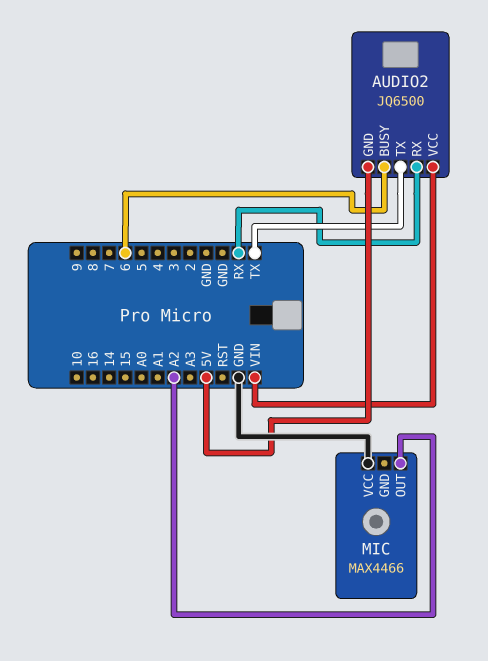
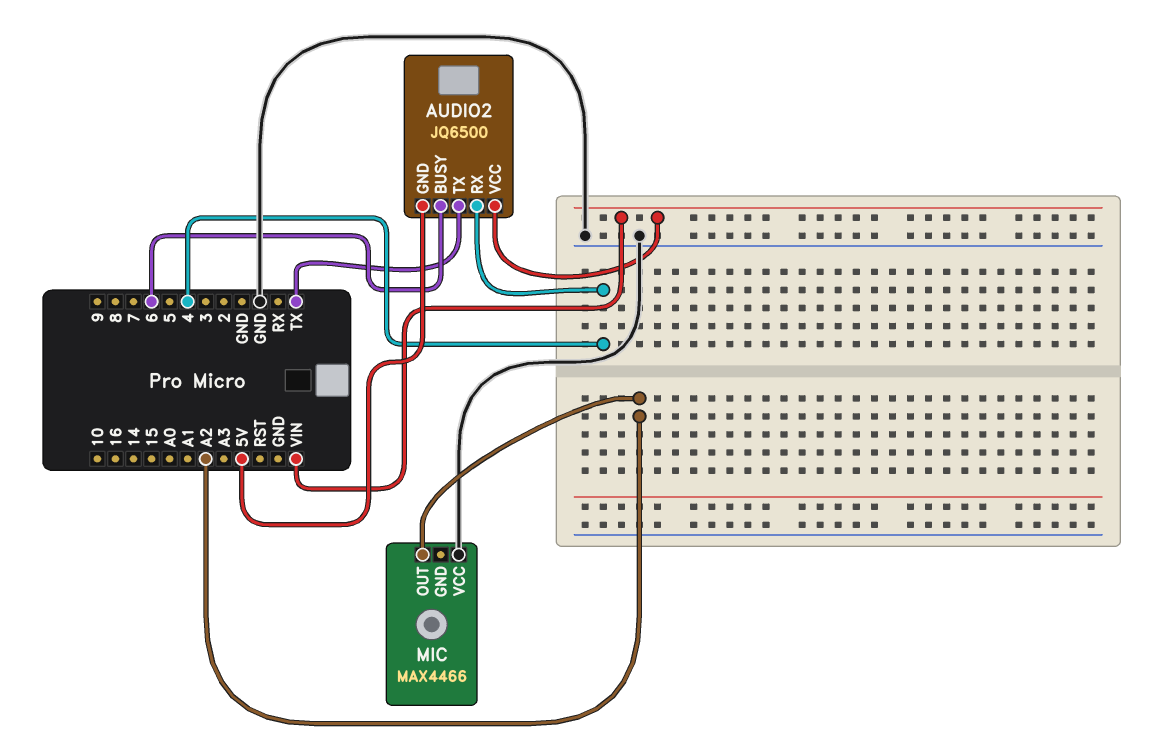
AUDIO2 pin RX: RX -> 4

